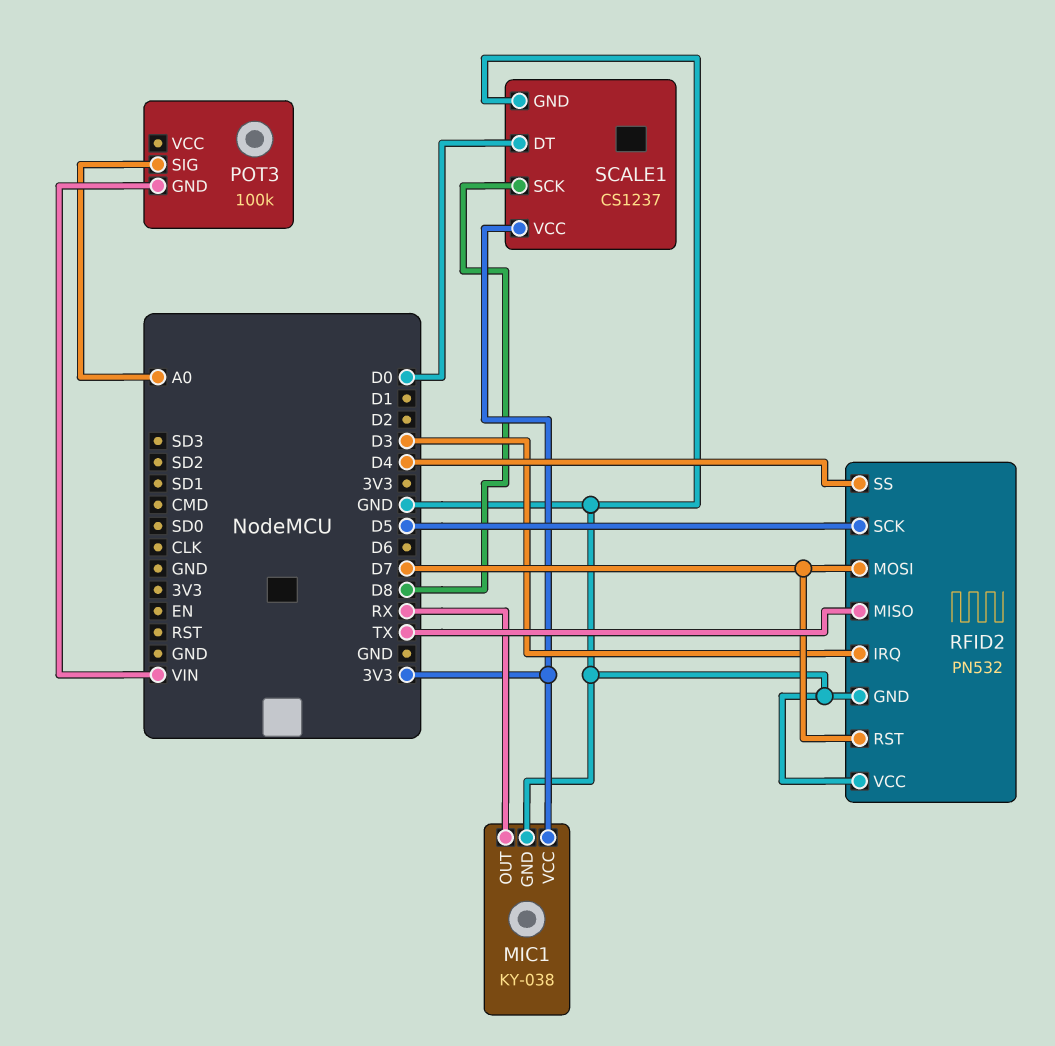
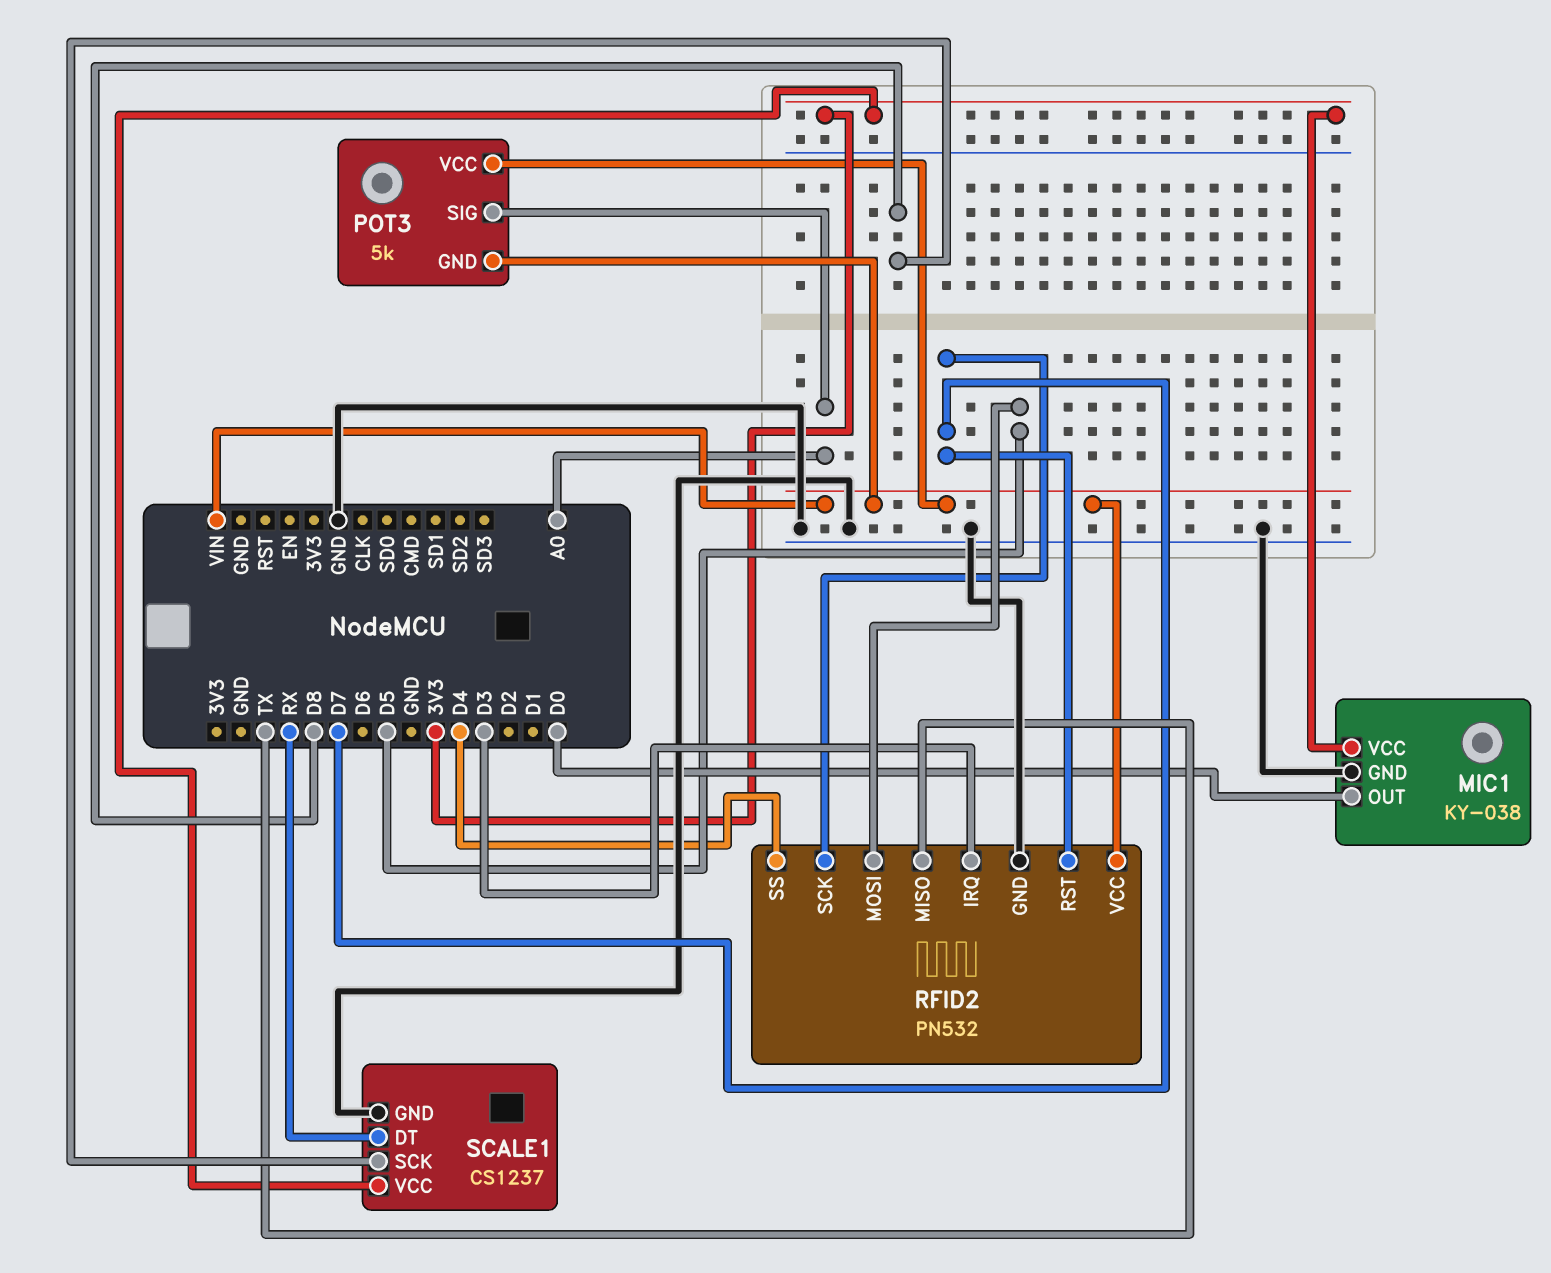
MIC1 pin OUT: RX -> D0
POT3: 100k -> 5k
POT3 pin VCC: none -> VIN
RFID2 pin MOSI: D7 -> D5
RFID2 pin SCK: D5 -> D7
RFID2 pin VCC: GND -> VIN
SCALE1 pin DT: D0 -> RX

